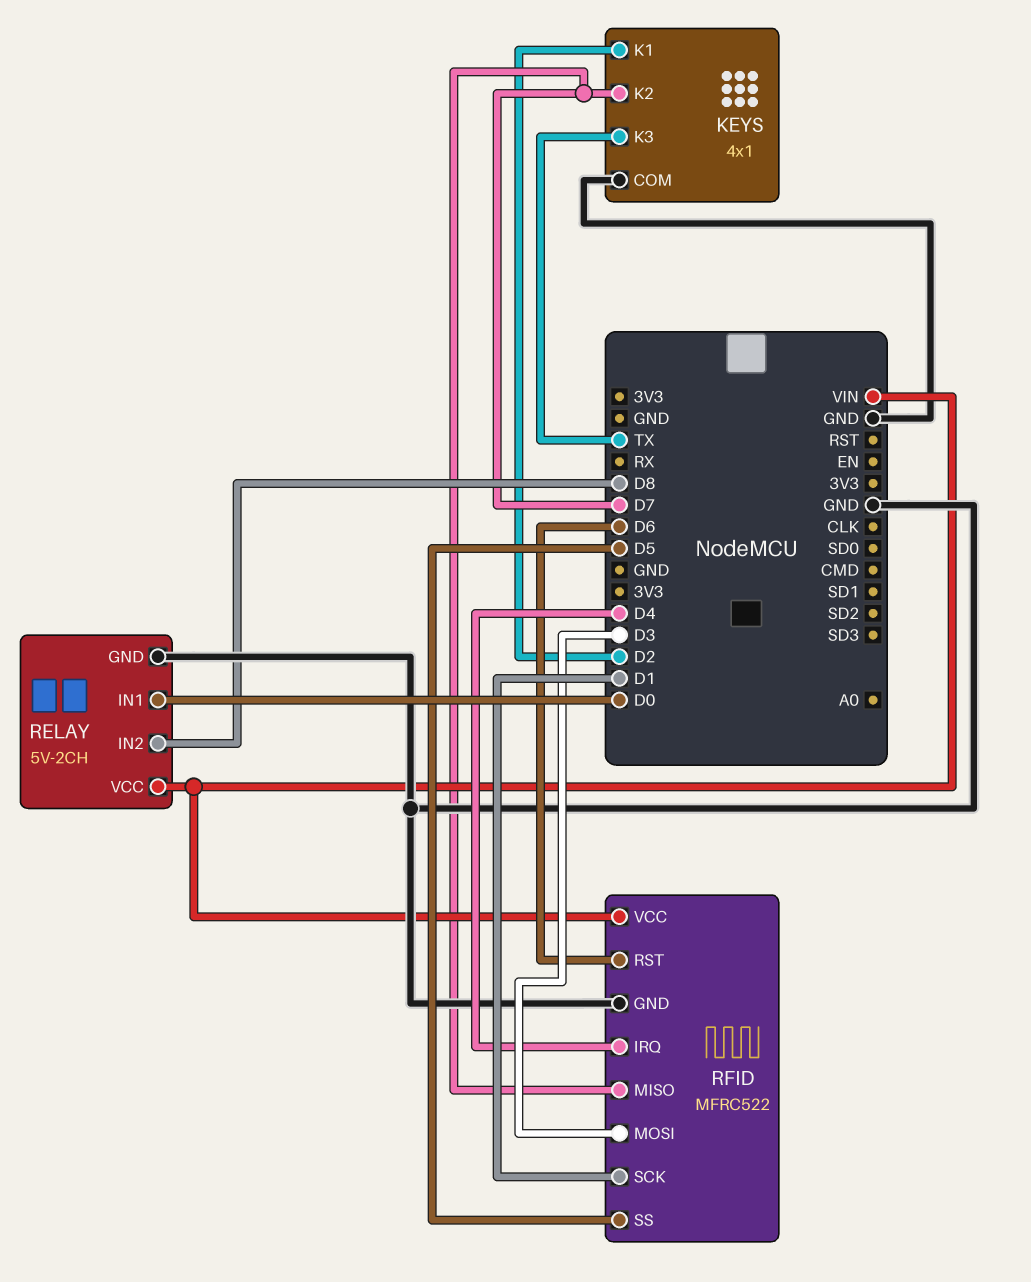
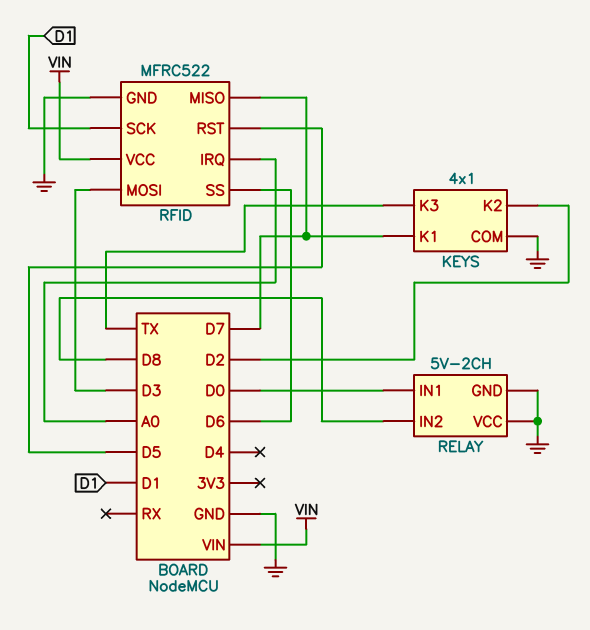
KEYS pin K1: D2 -> D7
KEYS pin K2: D7 -> D2
RELAY pin VCC: VIN -> GND
RFID pin IRQ: D4 -> A0
RFID pin RST: D6 -> D5
RFID pin SS: D5 -> D6

